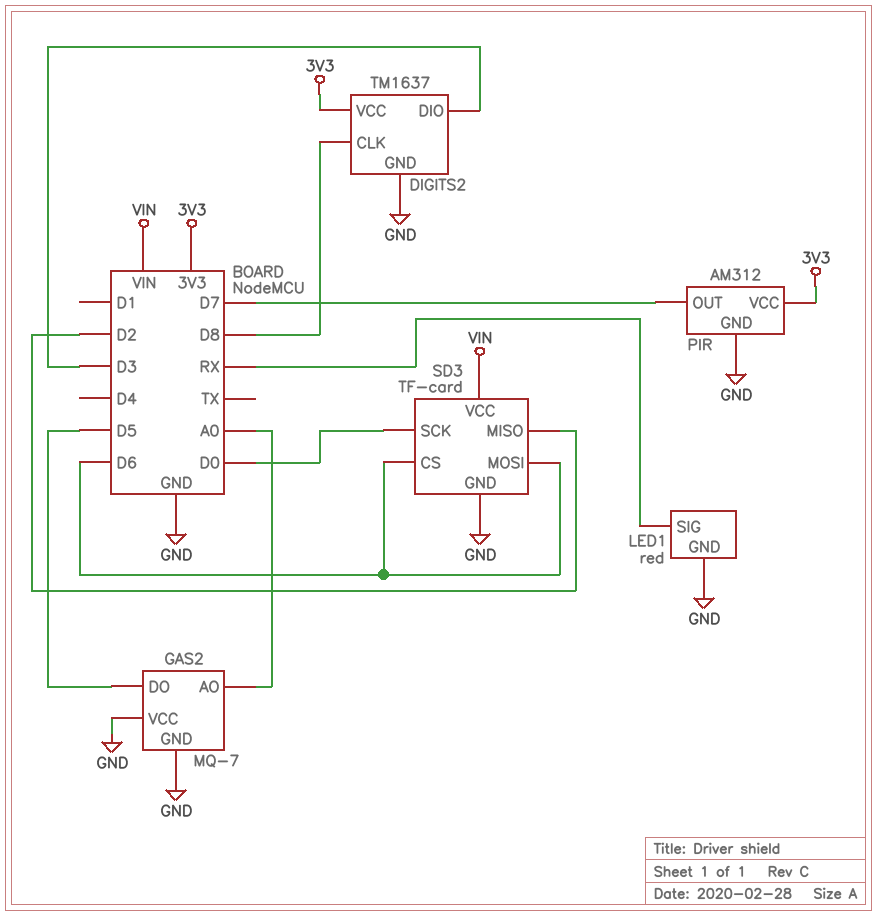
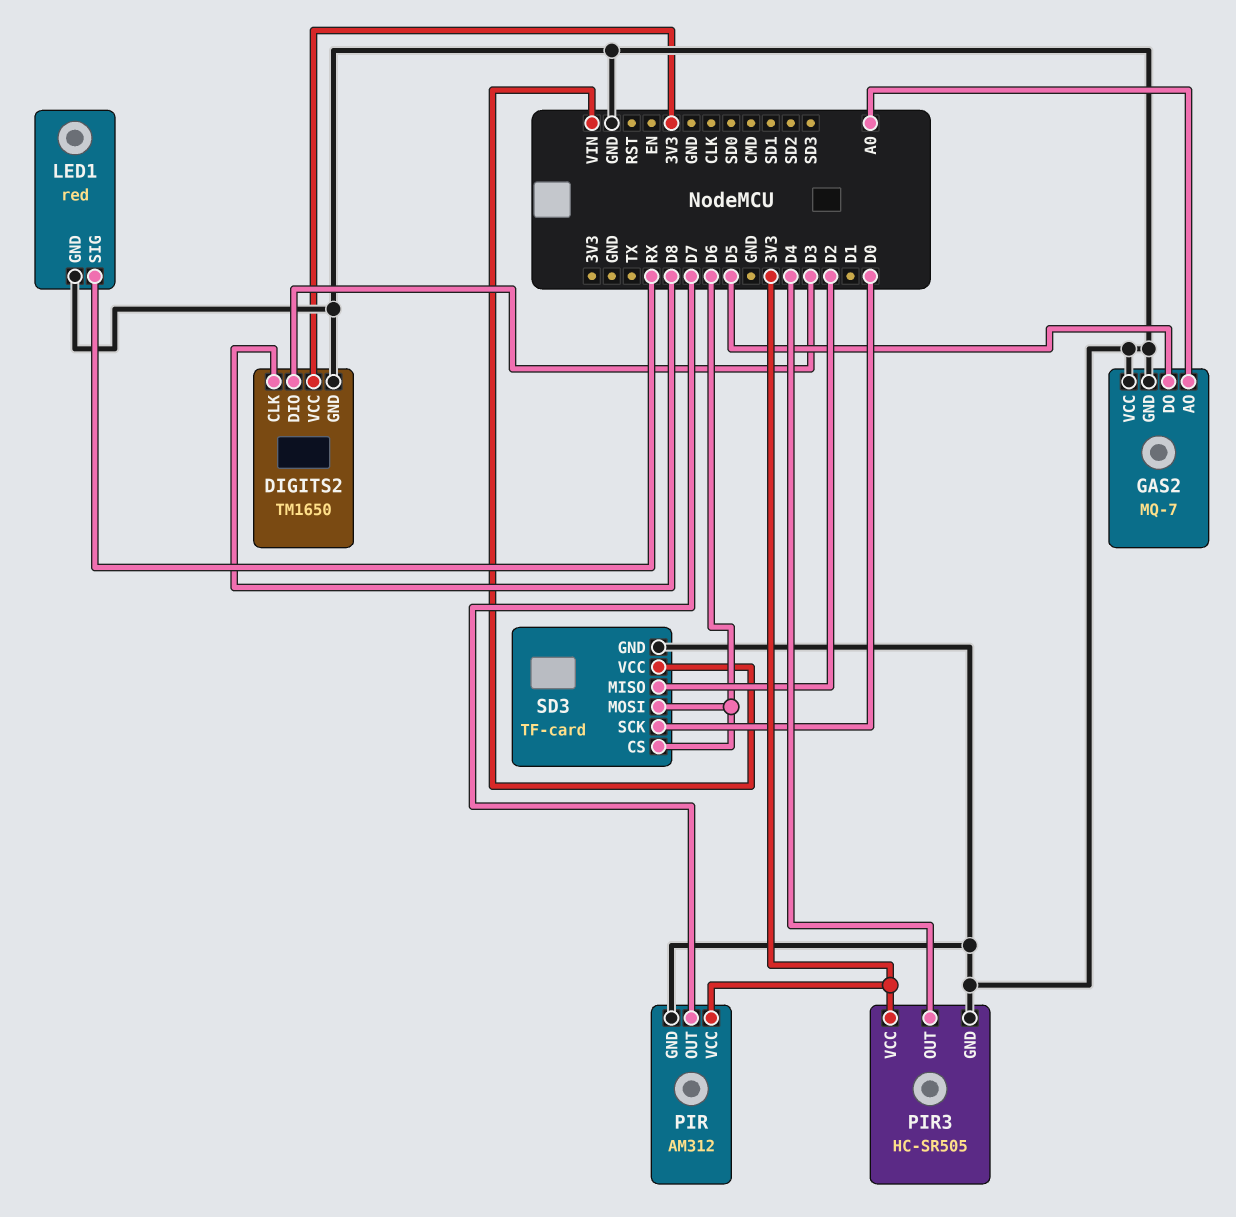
DIGITS2: TM1637 -> TM1650
PIR3: none -> HC-SR505
PIR3 pin GND: none -> GND
PIR3 pin OUT: none -> D4
PIR3 pin VCC: none -> 3V3

